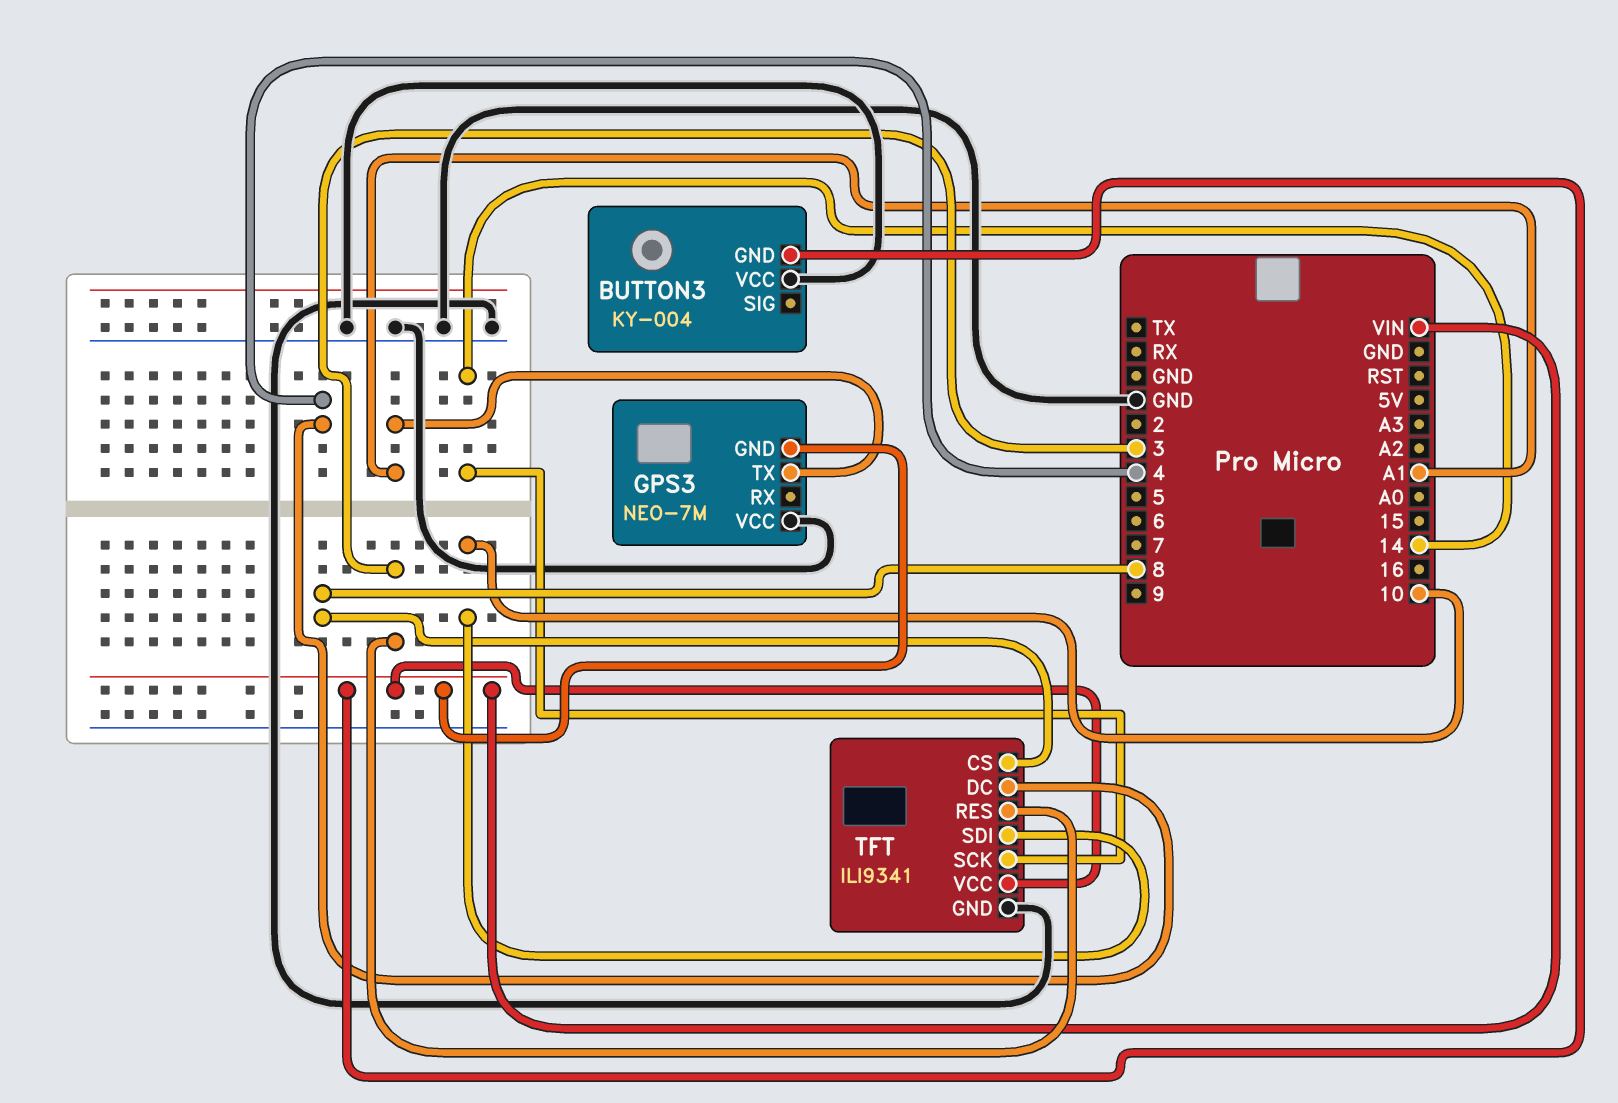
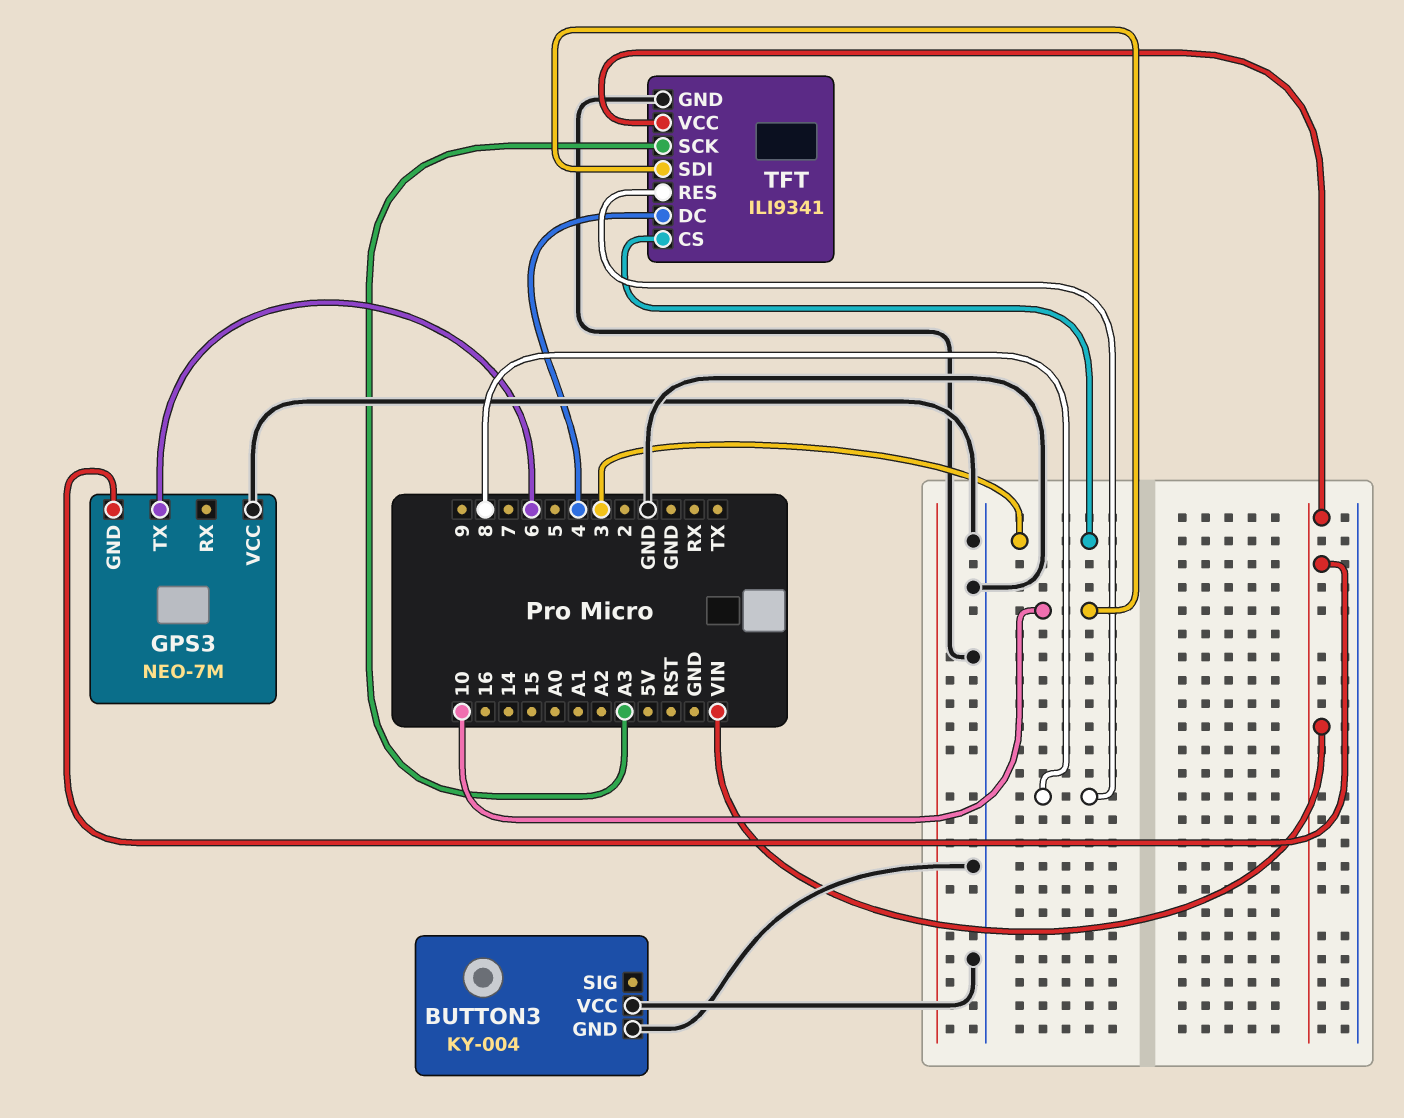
BUTTON3 pin GND: VIN -> GND
GPS3 pin TX: A1 -> 6
TFT pin CS: 8 -> 3
TFT pin RES: 3 -> 8
TFT pin SCK: 14 -> A3

